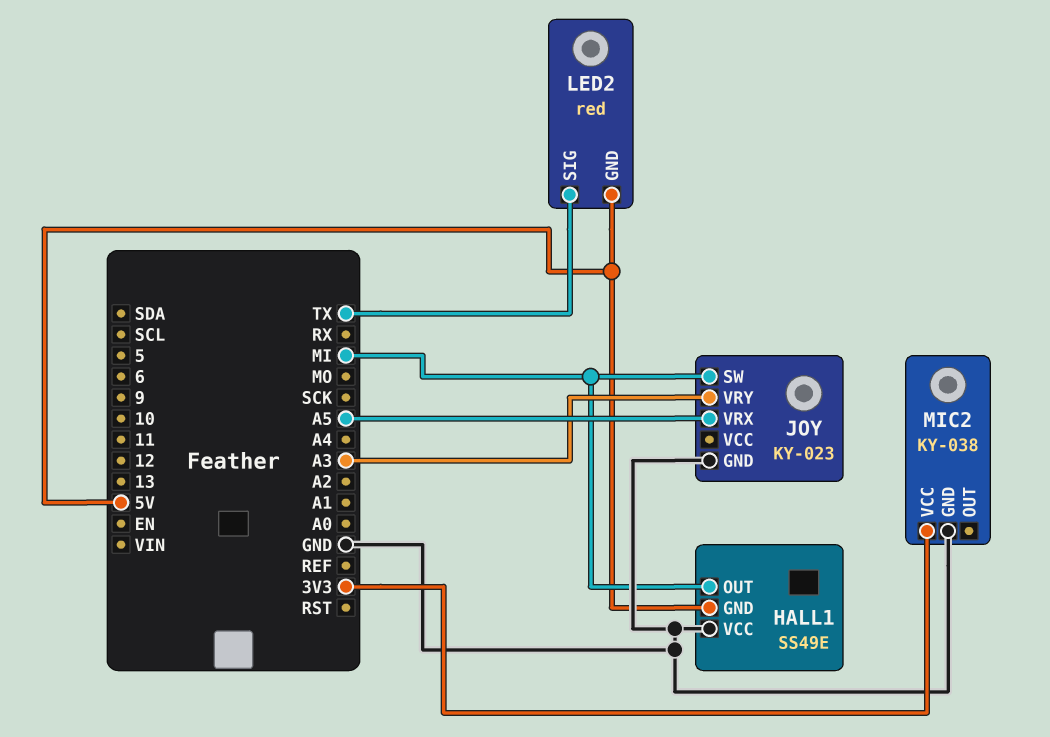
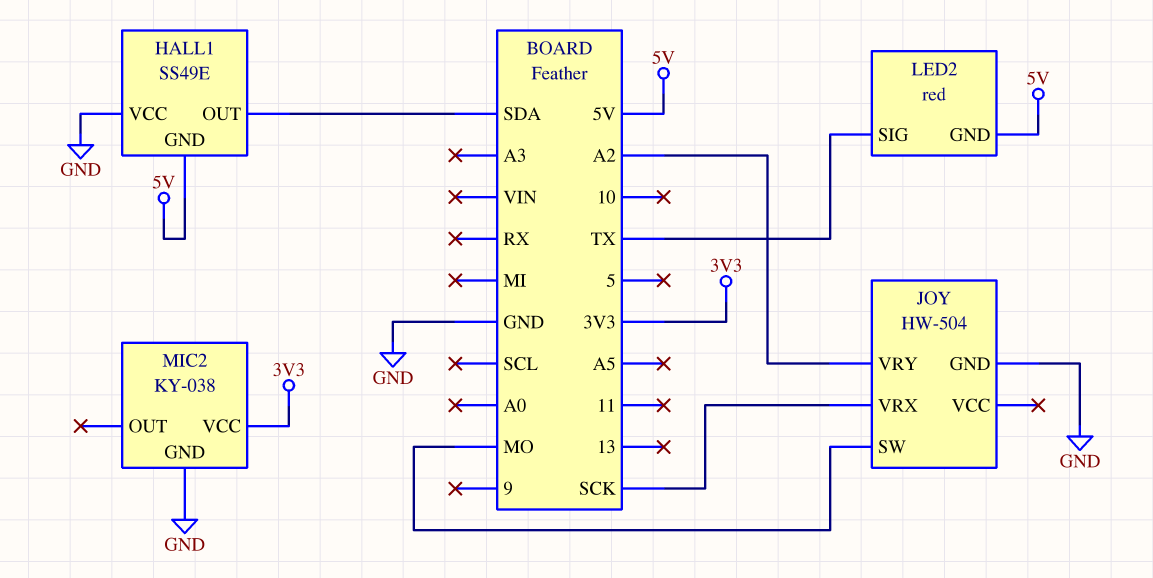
HALL1 pin OUT: MI -> SDA
JOY: KY-023 -> HW-504
JOY pin SW: MI -> MO
JOY pin VRX: A5 -> SCK
JOY pin VRY: A3 -> A2

